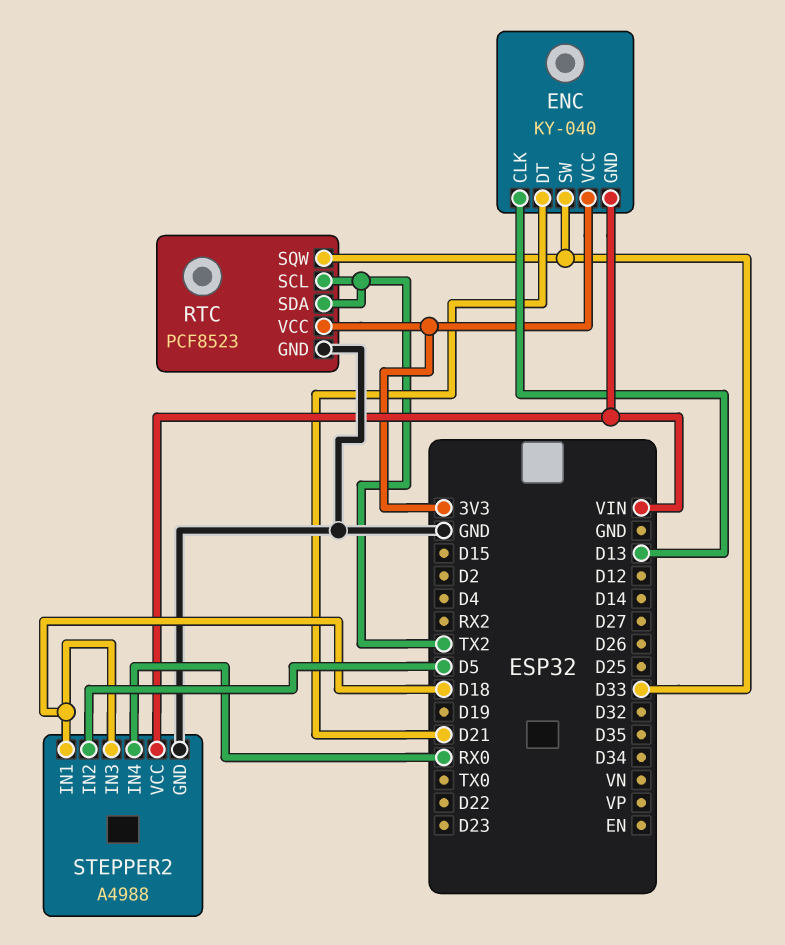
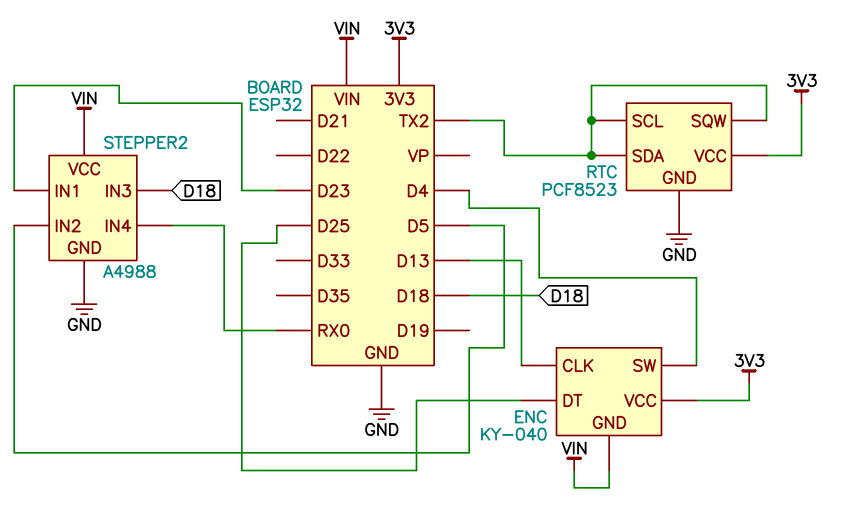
ENC pin DT: D21 -> D25
ENC pin SW: D33 -> D4
RTC pin SQW: D33 -> TX2
STEPPER2 pin IN1: D18 -> D23

